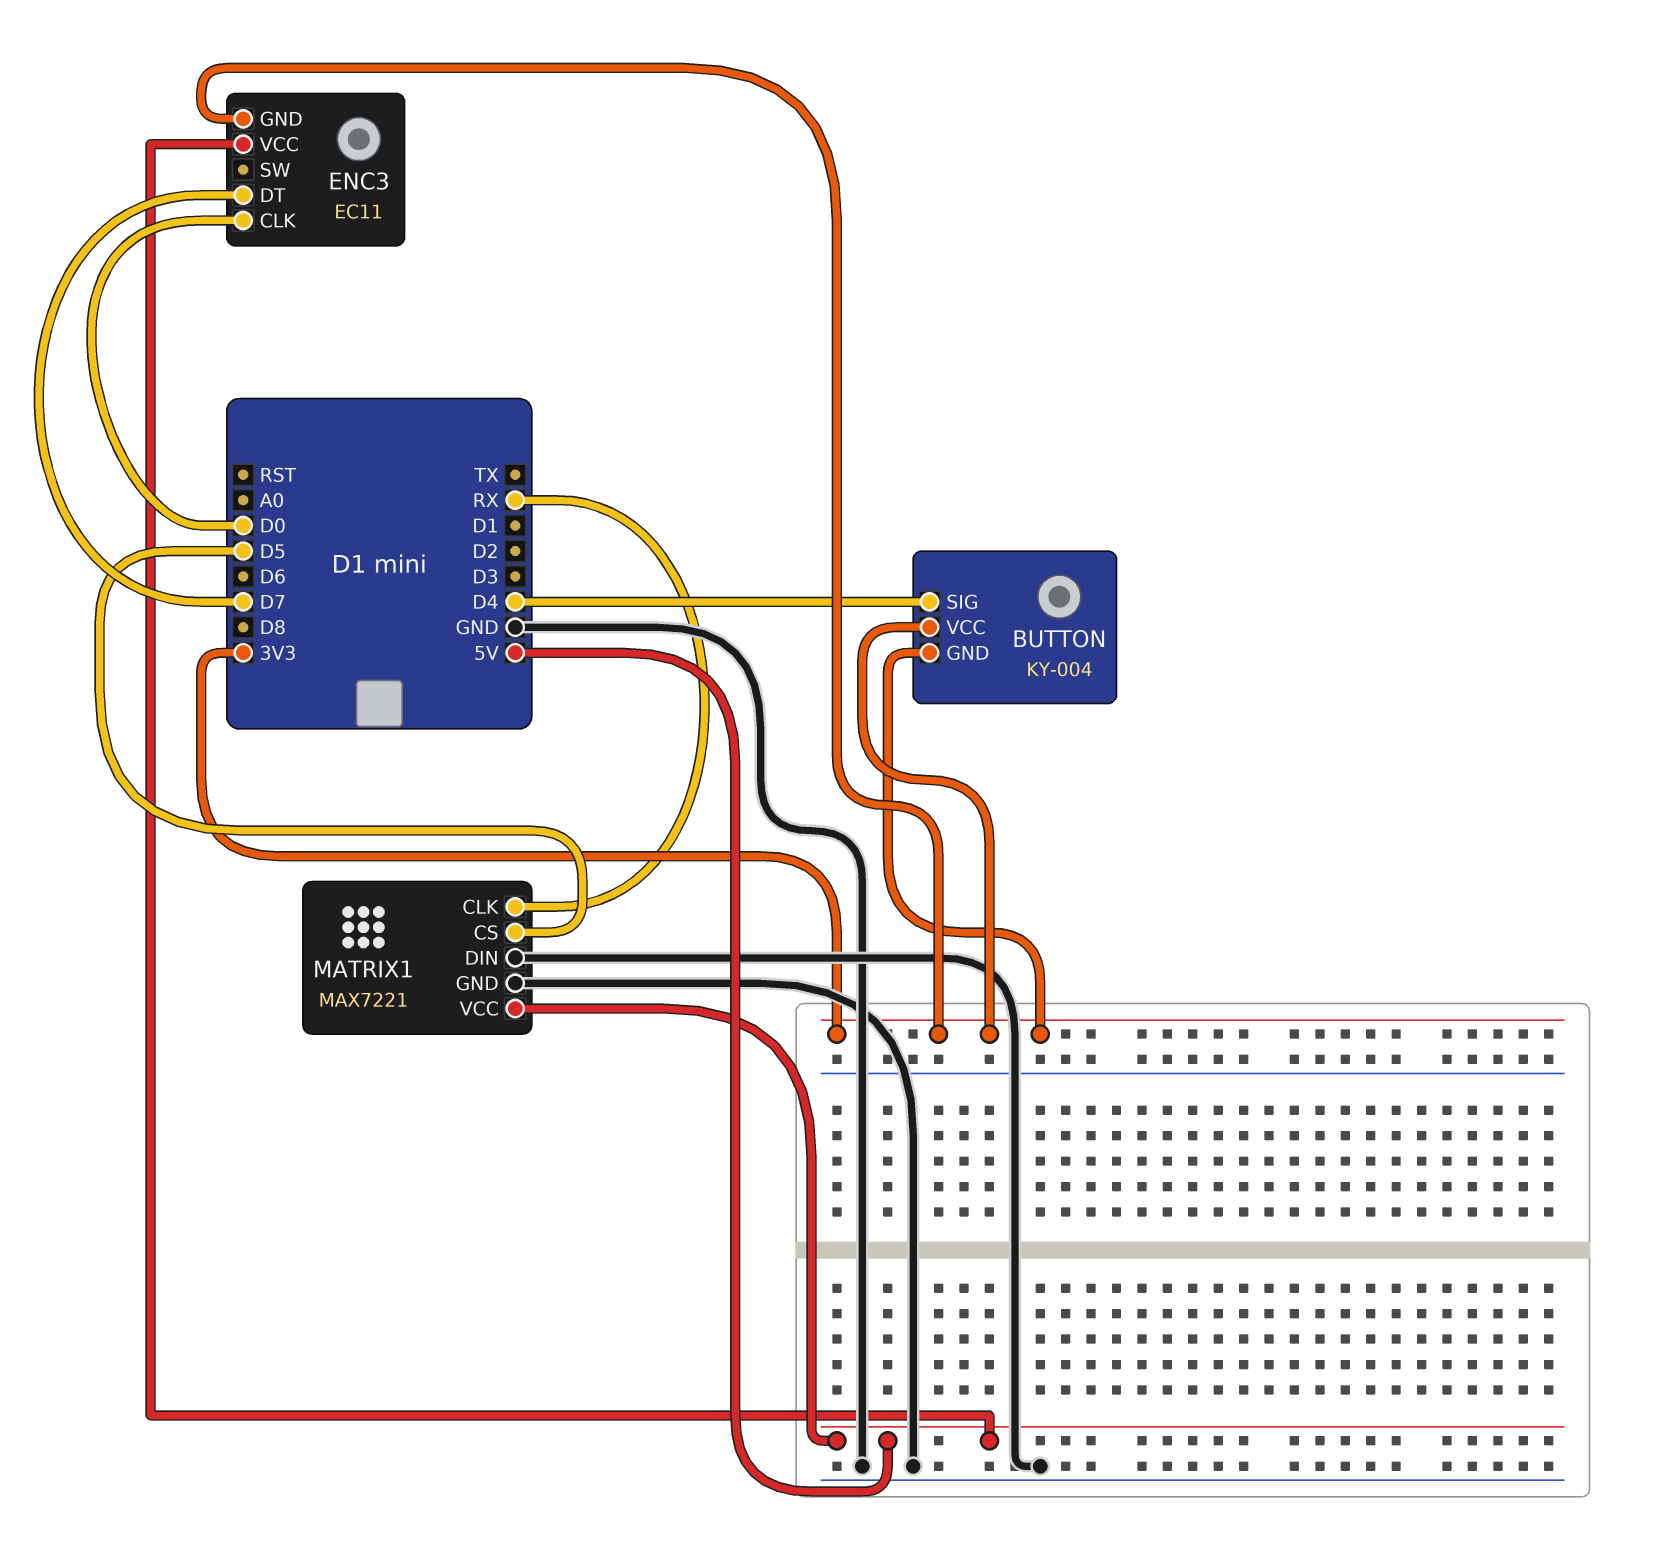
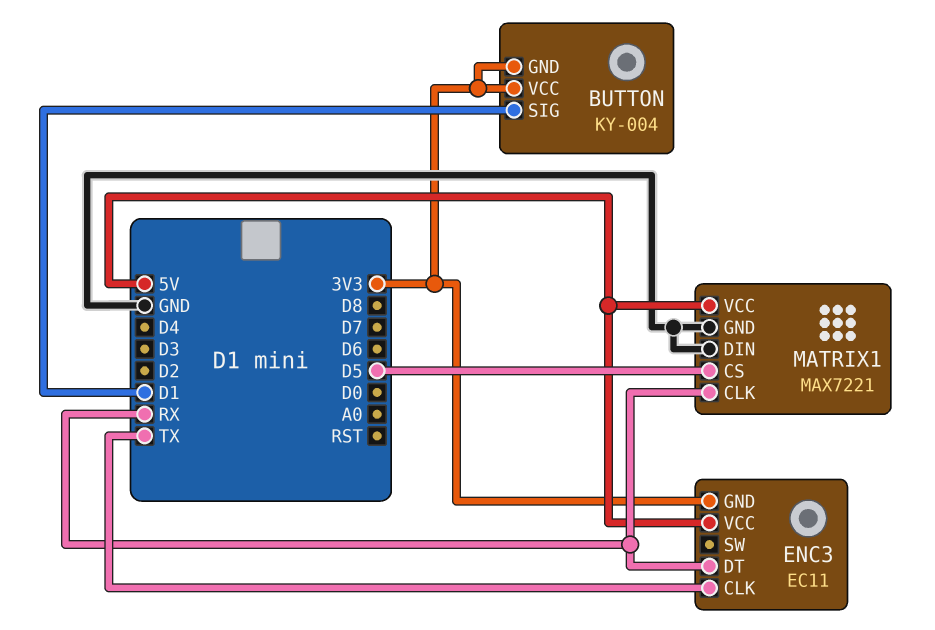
BUTTON pin SIG: D4 -> D1
ENC3 pin CLK: D0 -> TX
ENC3 pin DT: D7 -> RX

